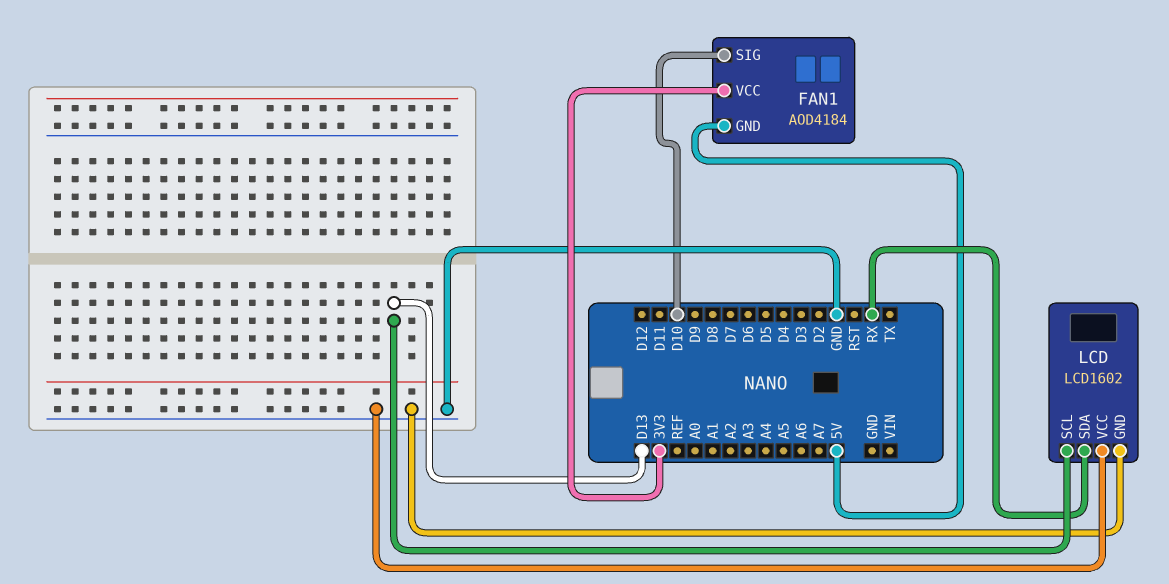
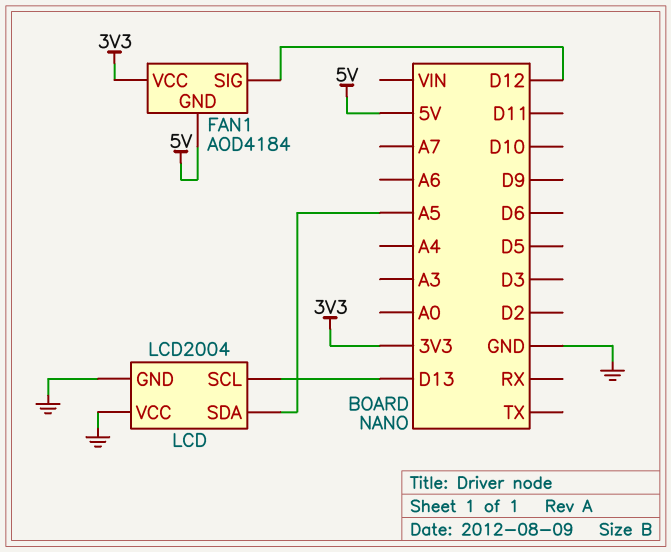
FAN1 pin SIG: D10 -> D12
LCD: LCD1602 -> LCD2004
LCD pin SDA: RX -> A5

